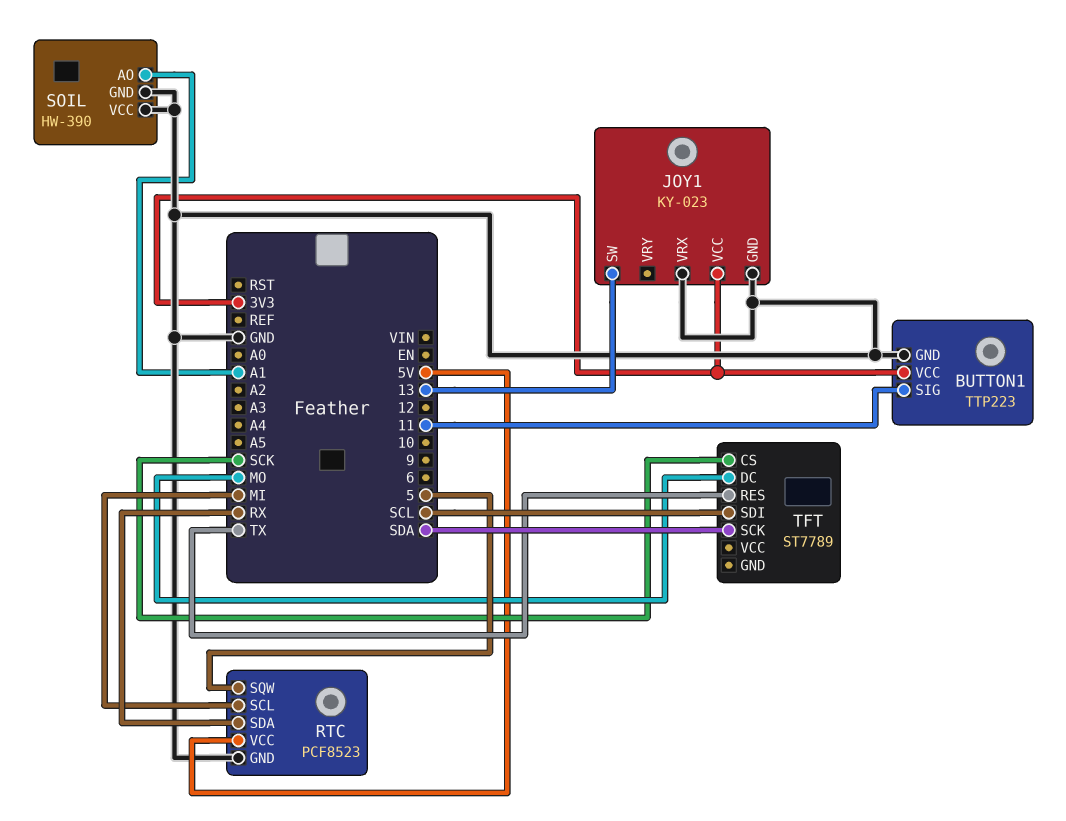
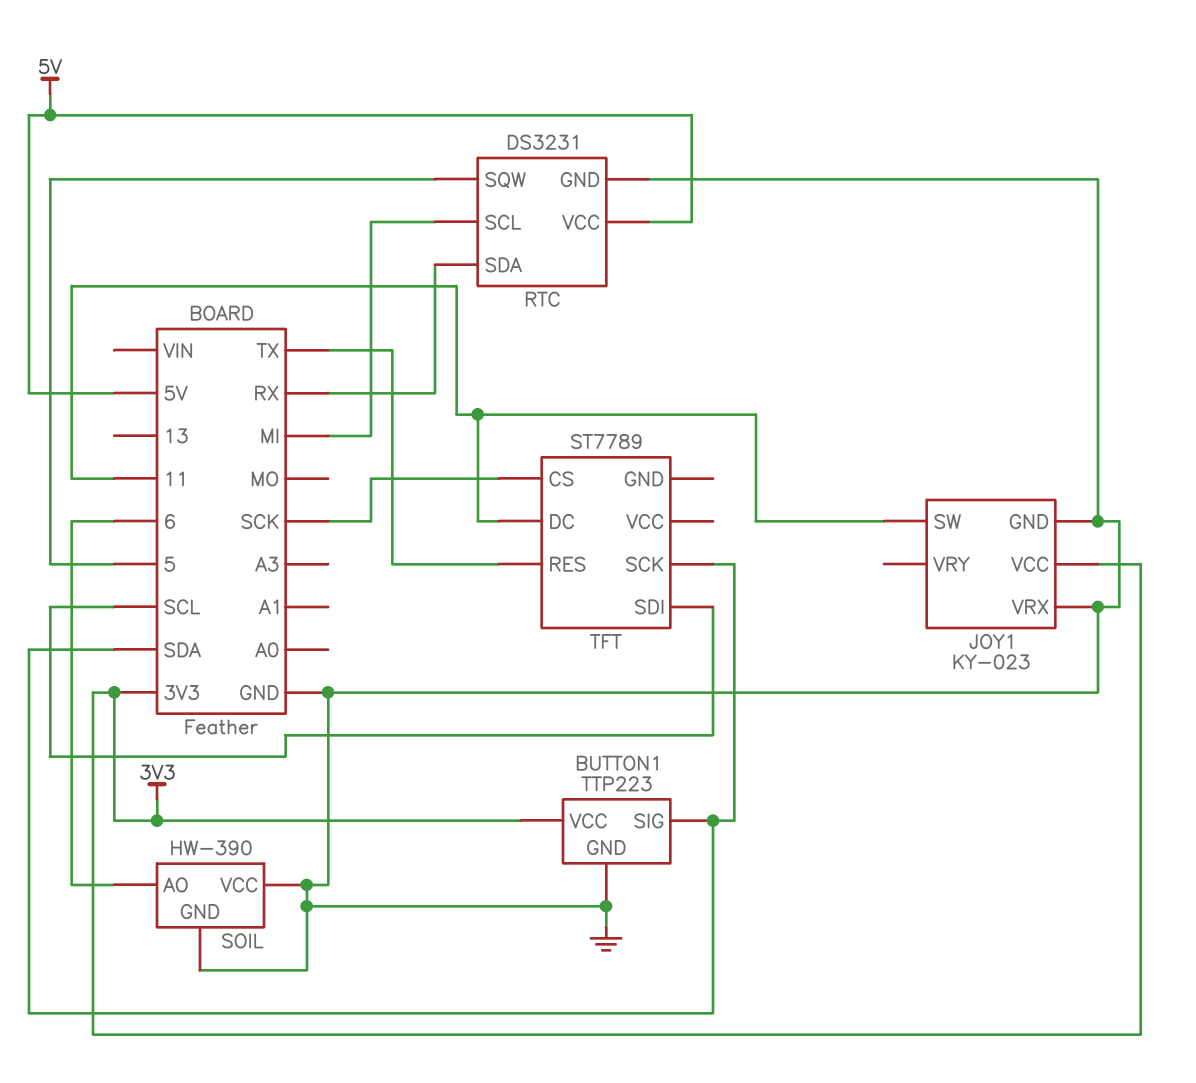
BUTTON1 pin SIG: 11 -> SDA
JOY1 pin SW: 13 -> 11
RTC: PCF8523 -> DS3231
SOIL pin AO: A1 -> 6
TFT pin DC: MO -> 11

